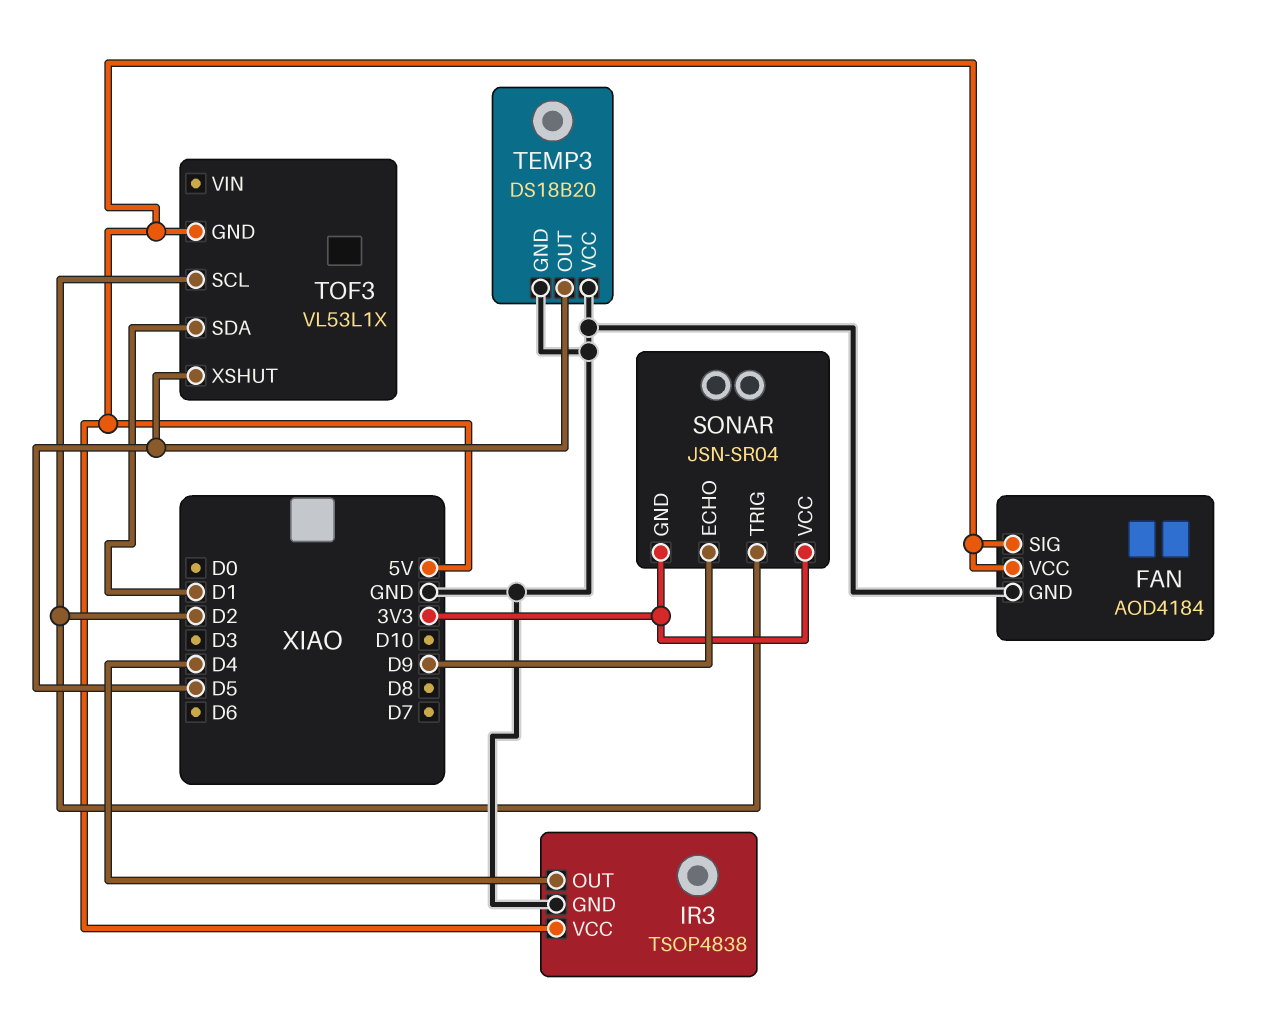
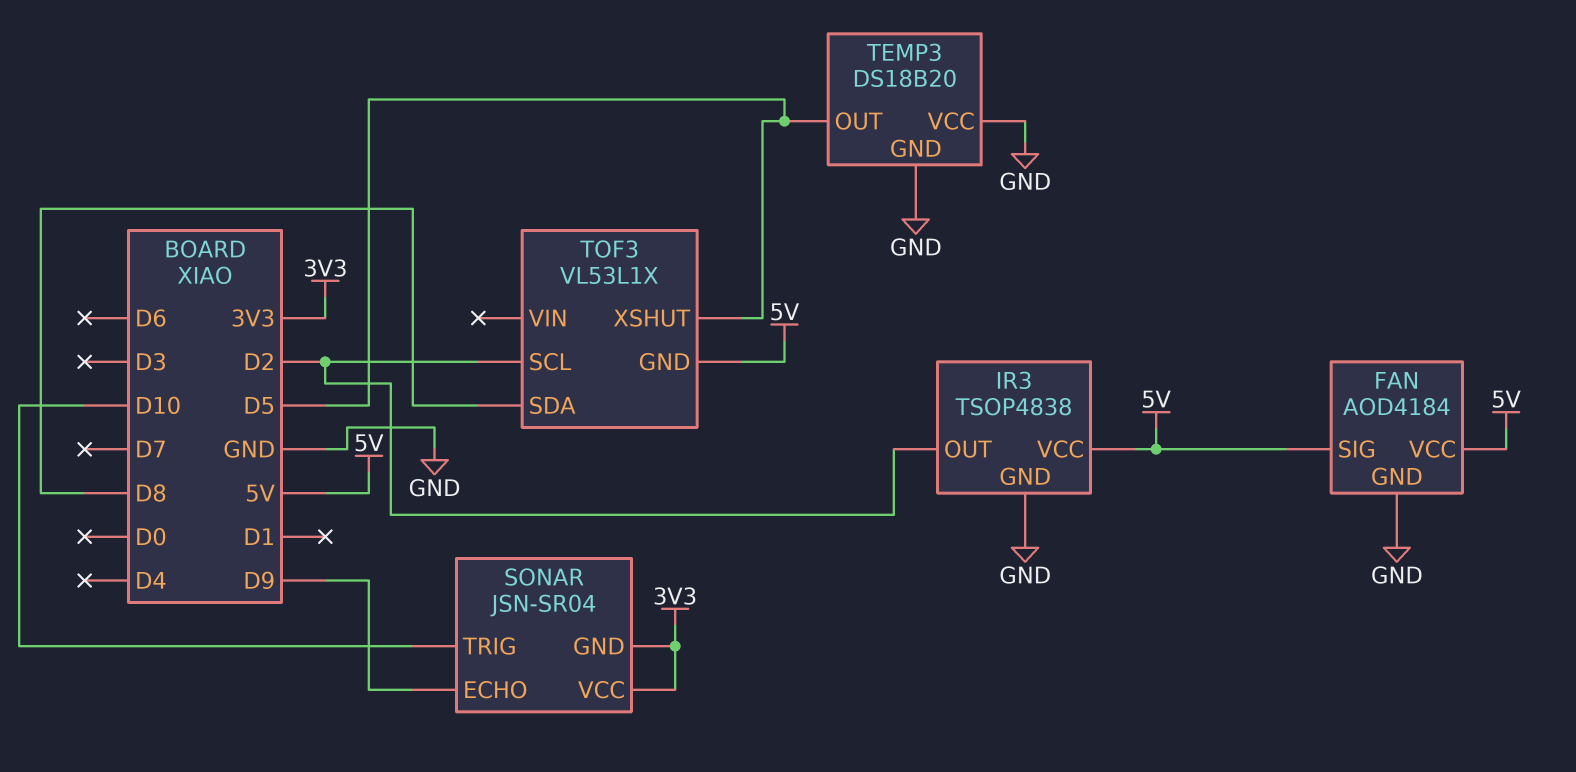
IR3 pin OUT: D4 -> D2
SONAR pin TRIG: D2 -> D10
TOF3 pin SDA: D1 -> D8

